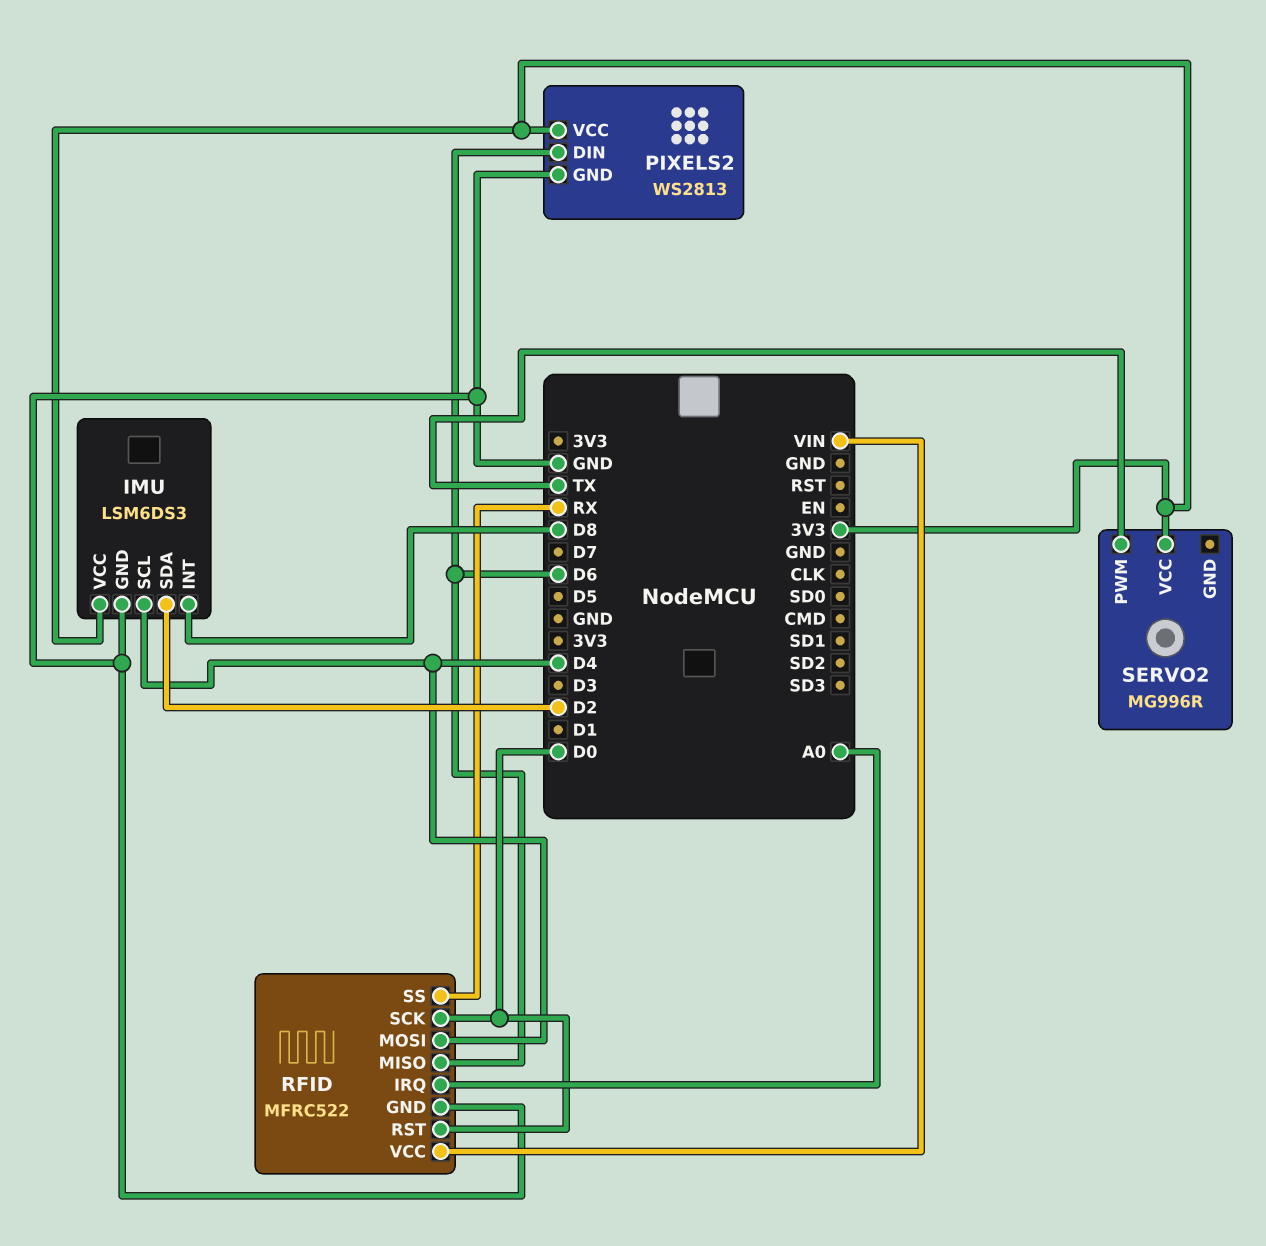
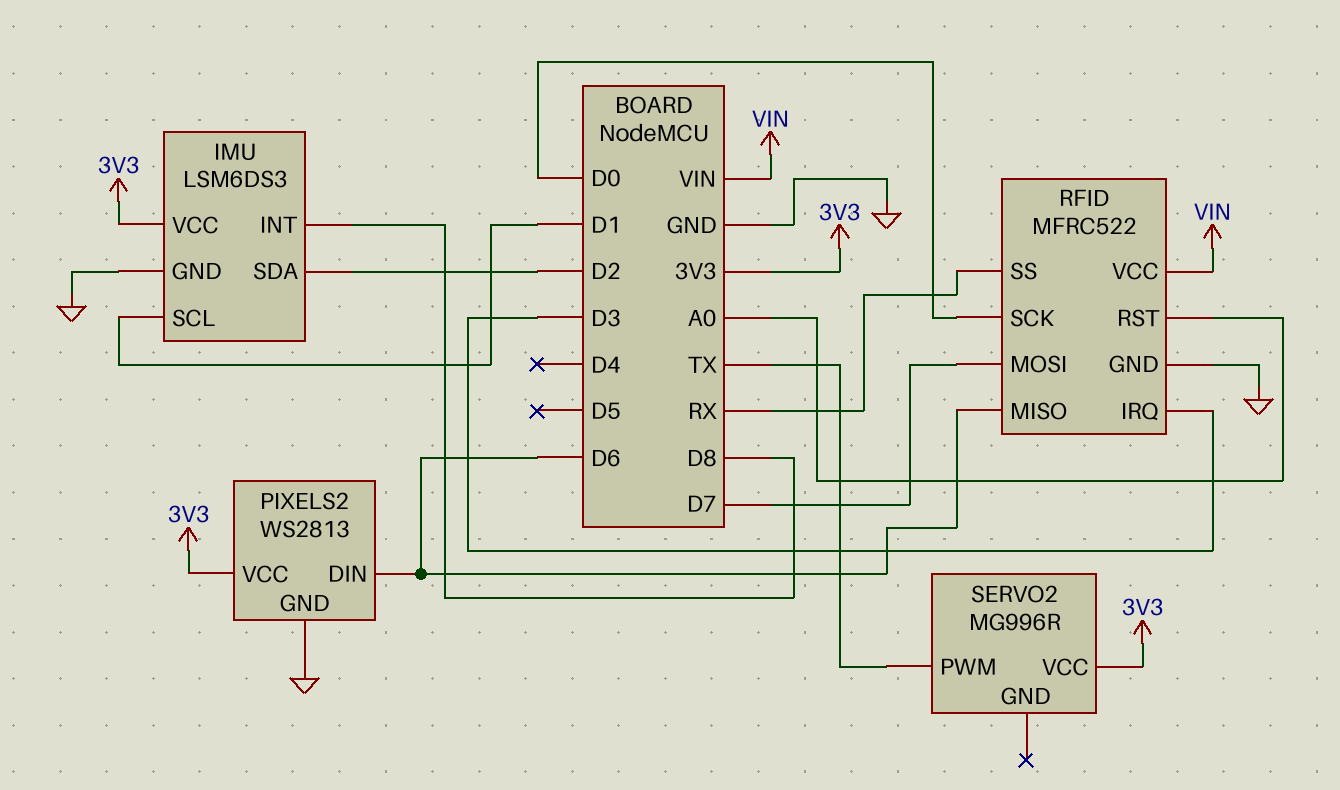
IMU pin SCL: D4 -> D1
RFID pin IRQ: A0 -> D3
RFID pin MOSI: D4 -> D7
RFID pin RST: D0 -> A0

